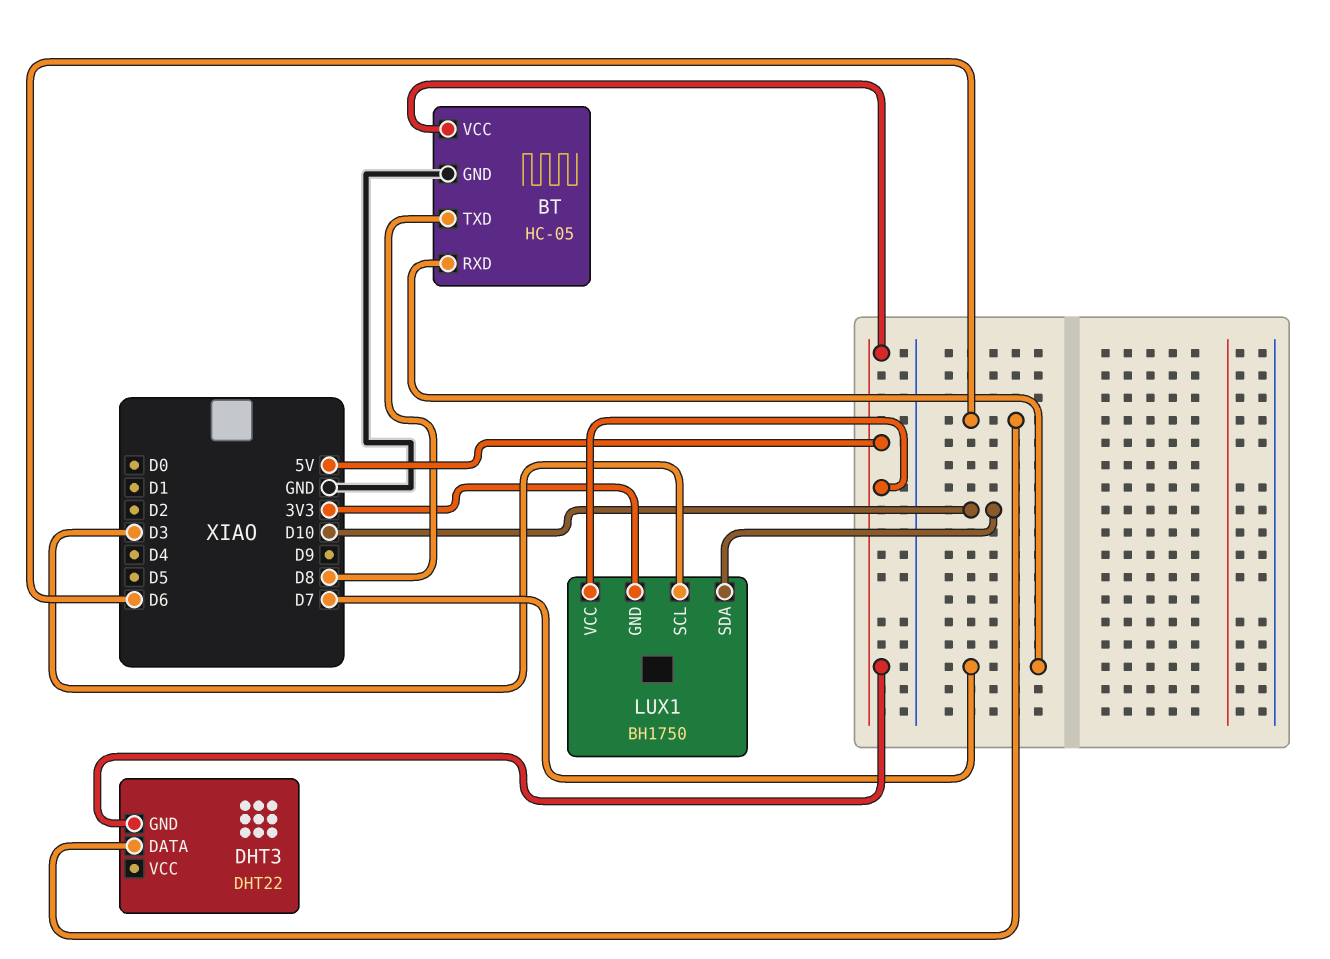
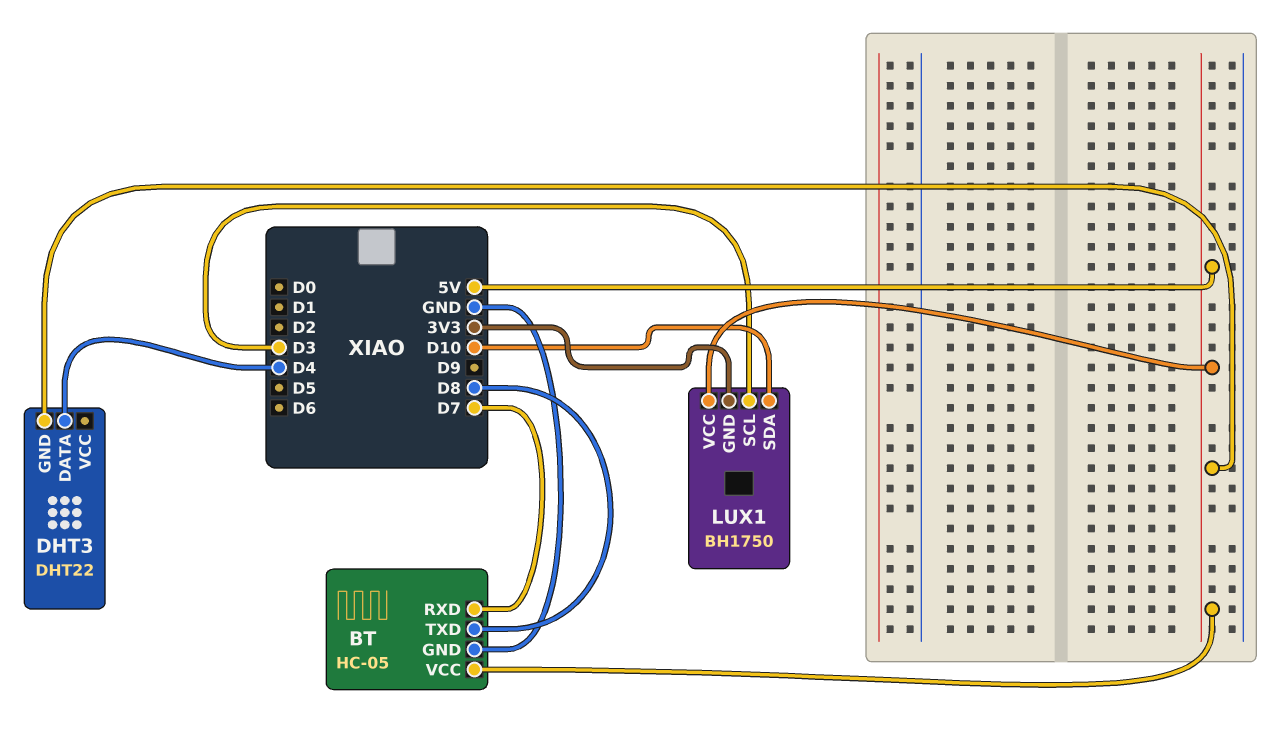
DHT3 pin DATA: D6 -> D4

